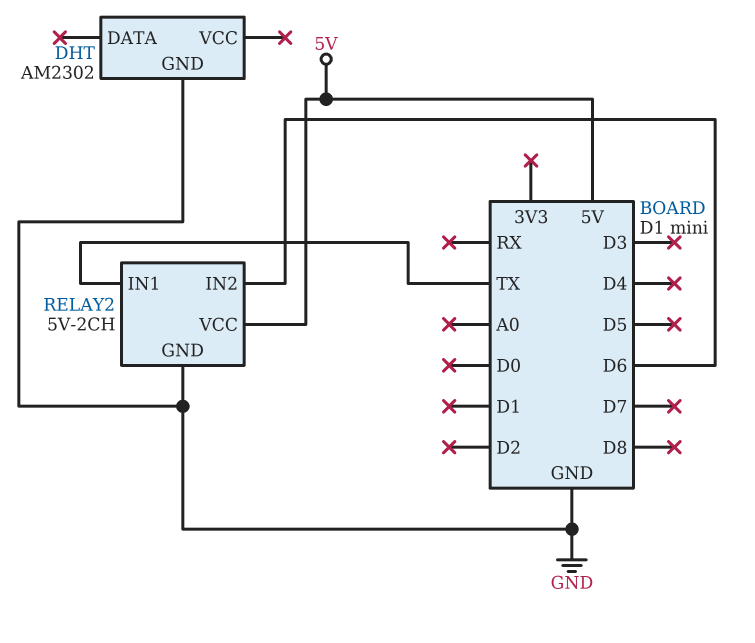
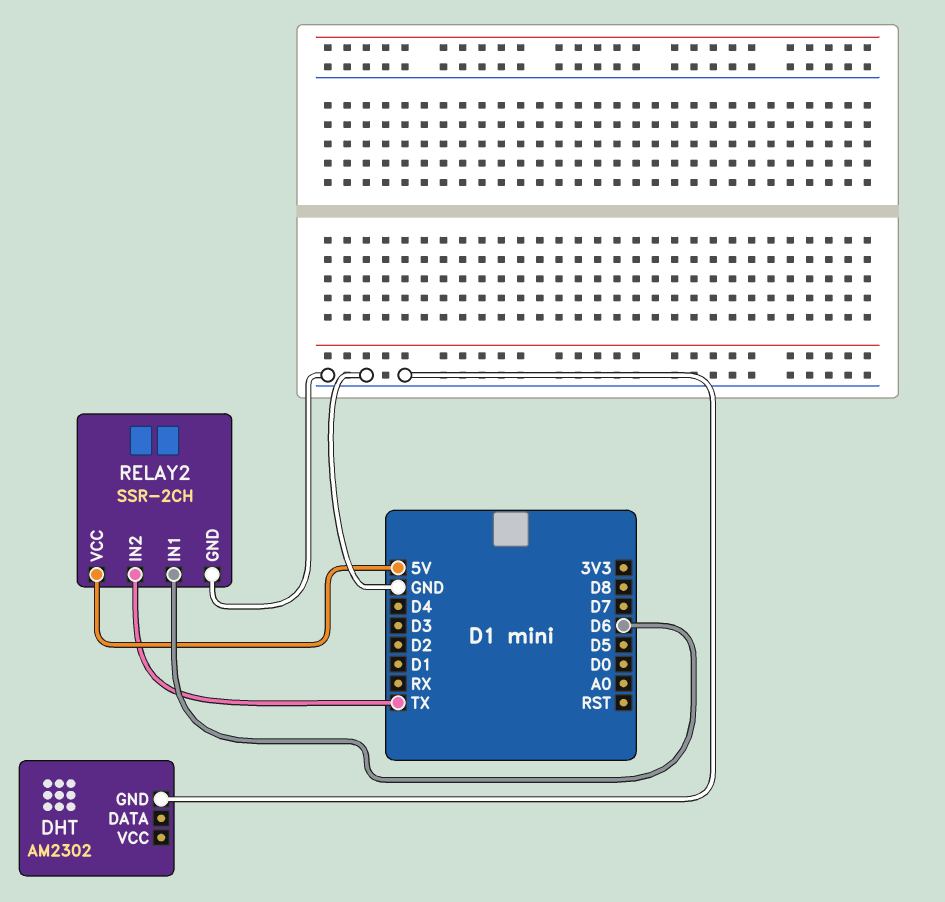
RELAY2: 5V-2CH -> SSR-2CH
RELAY2 pin IN1: TX -> D6
RELAY2 pin IN2: D6 -> TX

